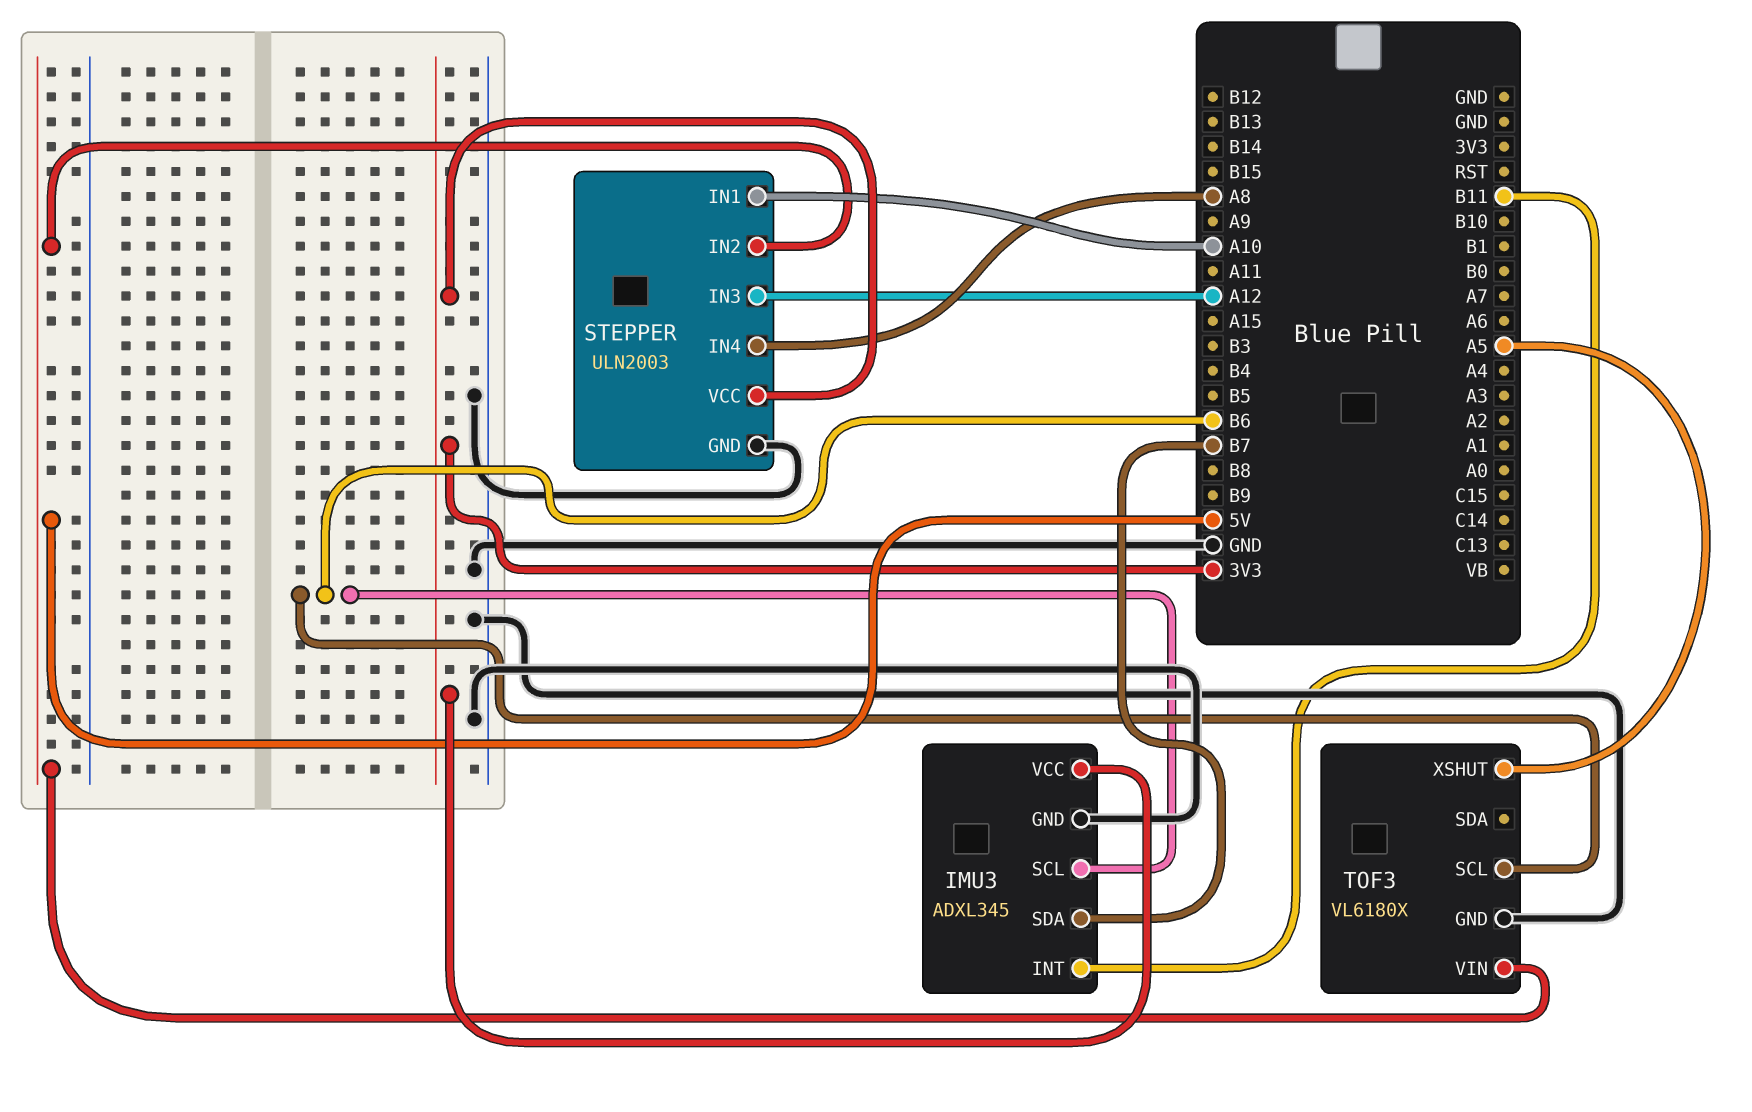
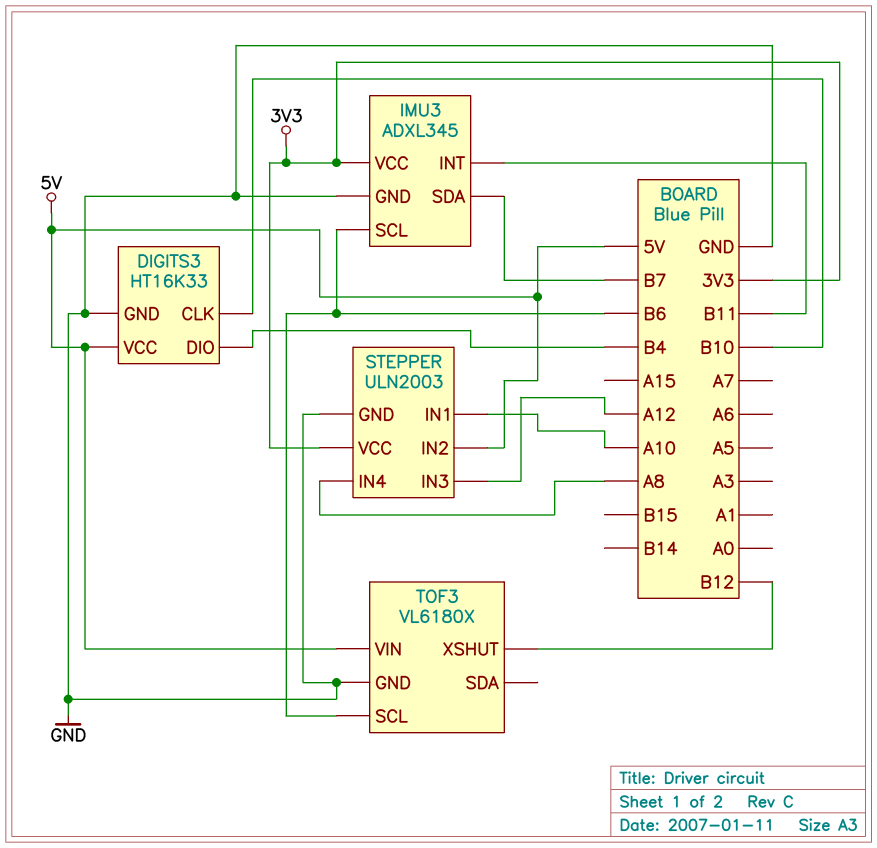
DIGITS3: none -> HT16K33
DIGITS3 pin CLK: none -> B10
DIGITS3 pin DIO: none -> B4
DIGITS3 pin GND: none -> GND
DIGITS3 pin VCC: none -> 5V
TOF3 pin XSHUT: A5 -> B12

